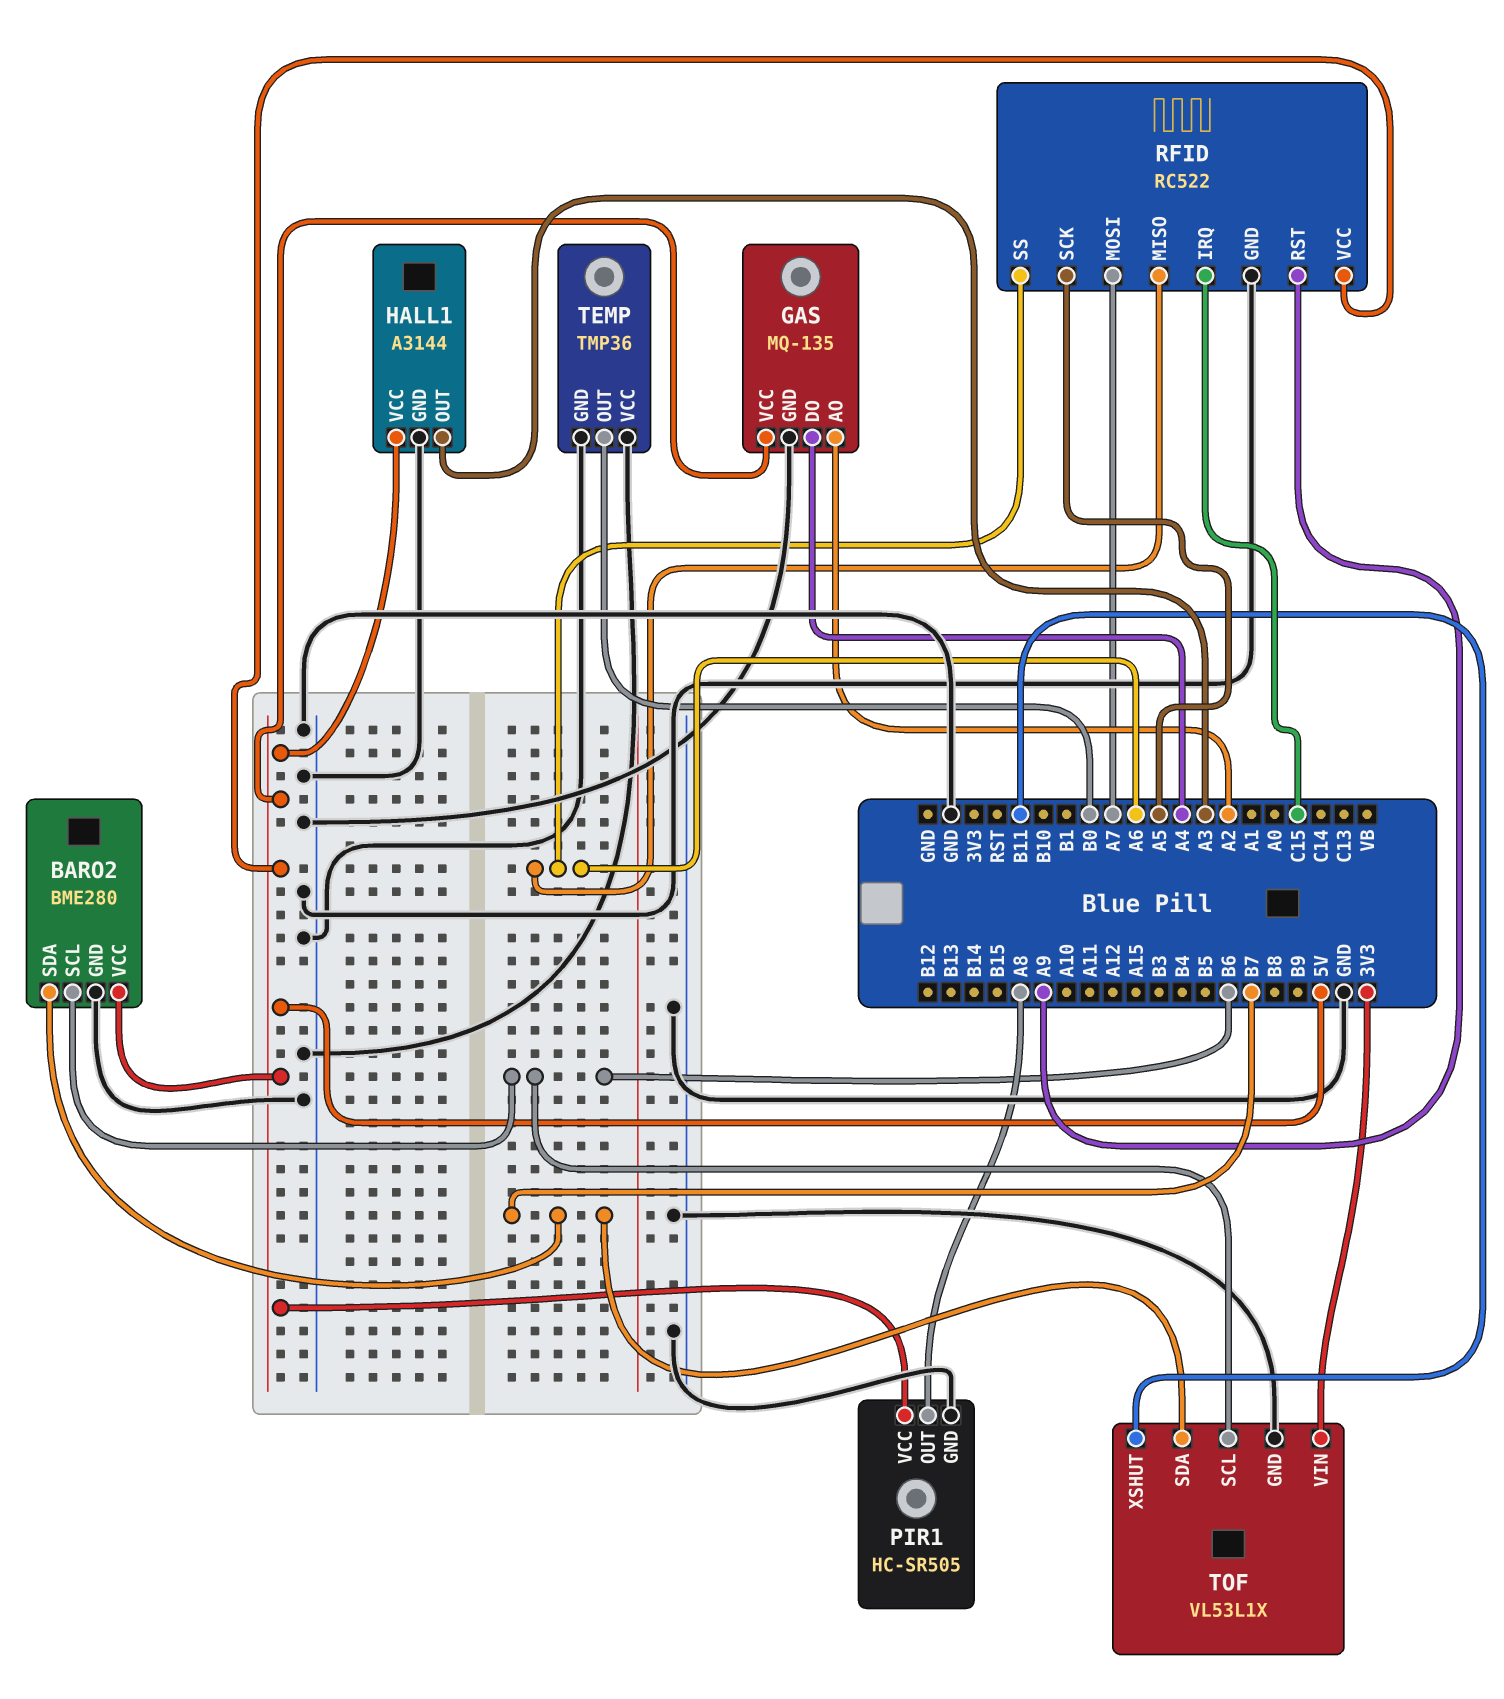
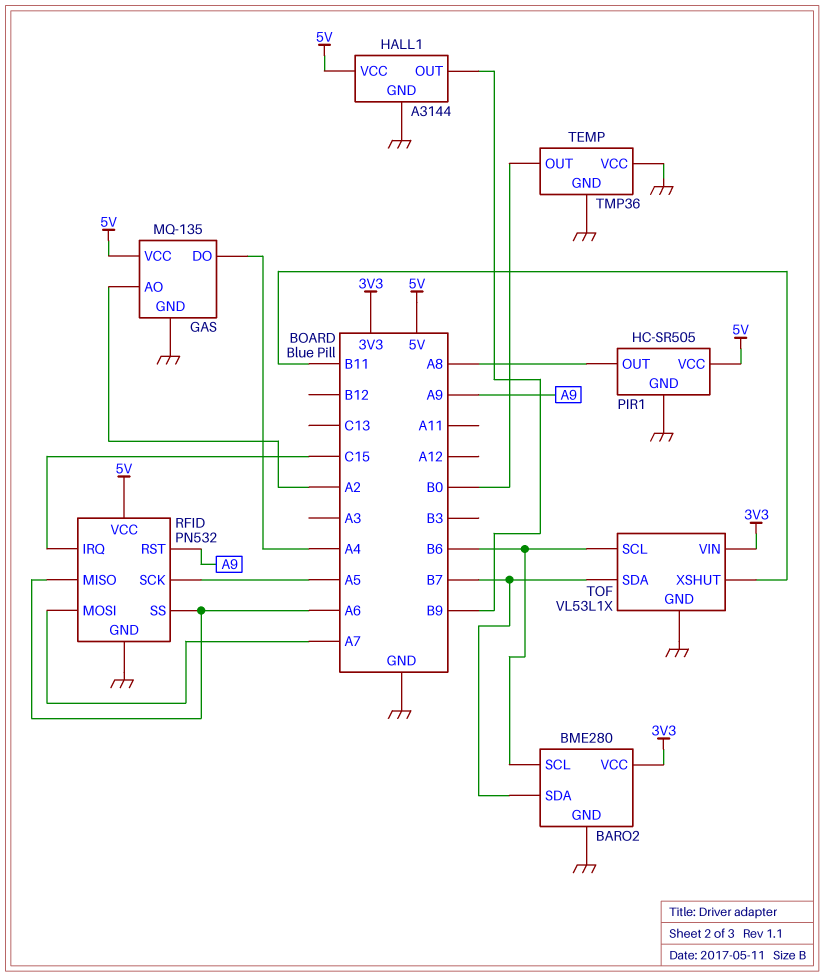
BARO2 pin VCC: 5V -> 3V3
HALL1 pin OUT: A3 -> B9
RFID: RC522 -> PN532

